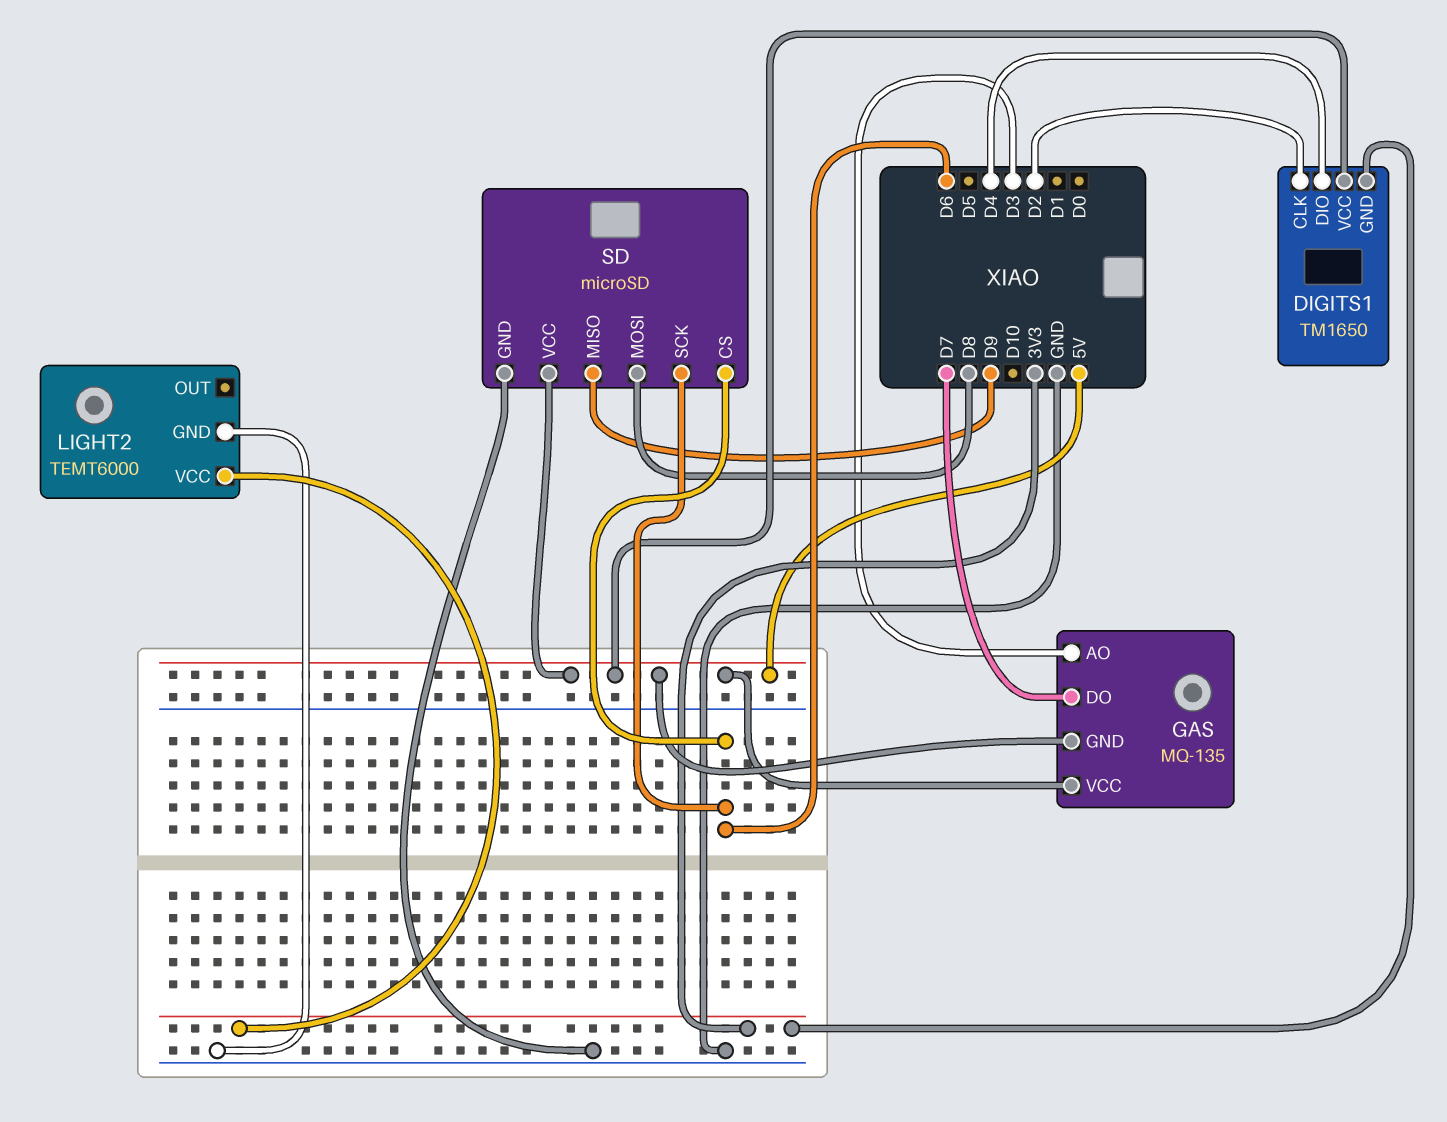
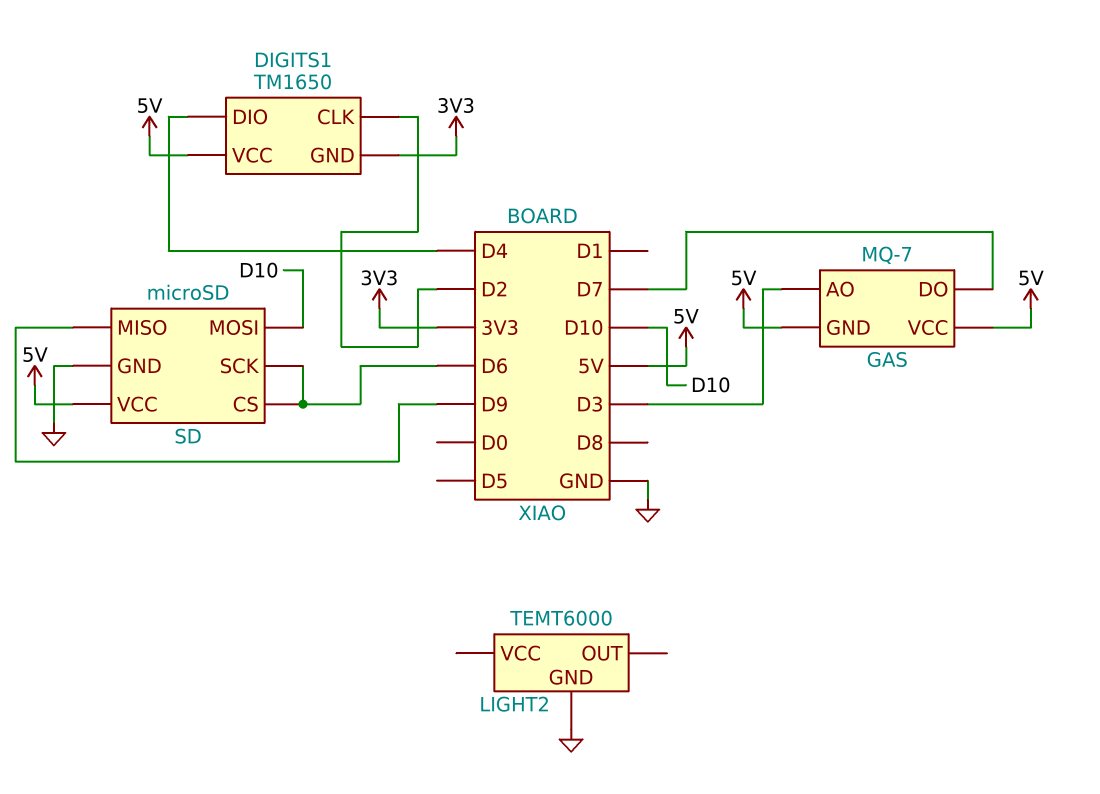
GAS: MQ-135 -> MQ-7
LIGHT2 pin VCC: 3V3 -> none
SD pin MOSI: D8 -> D10

